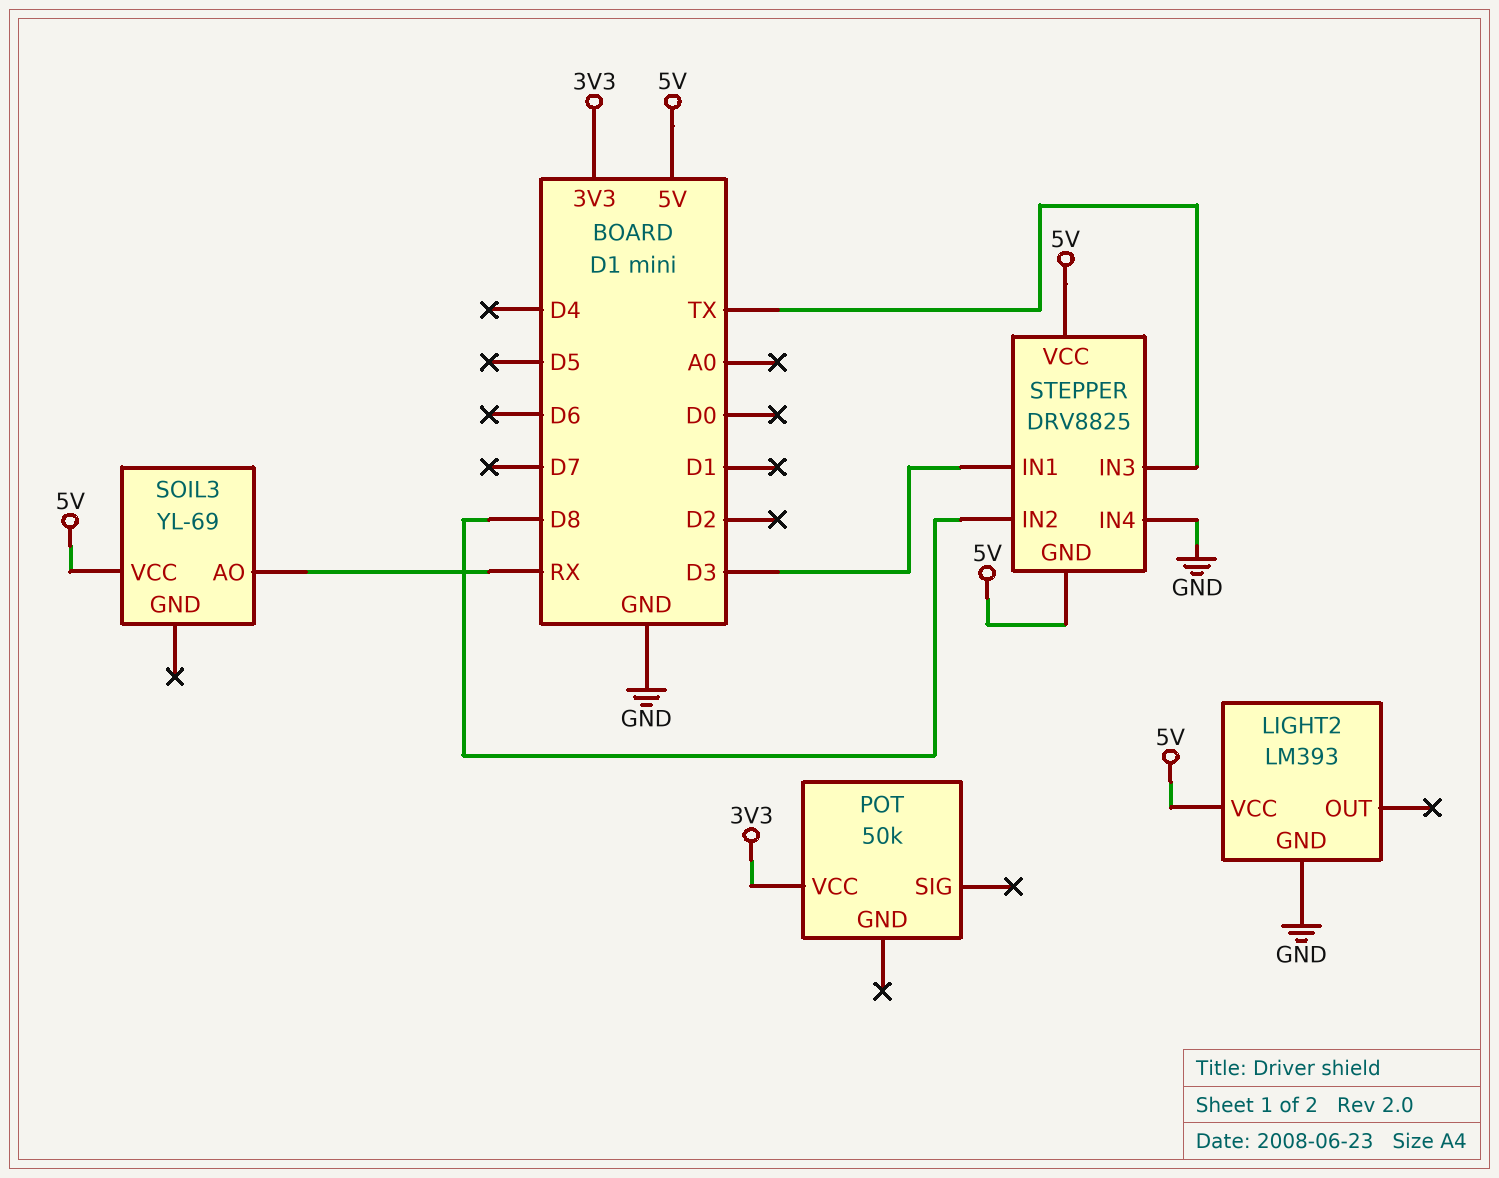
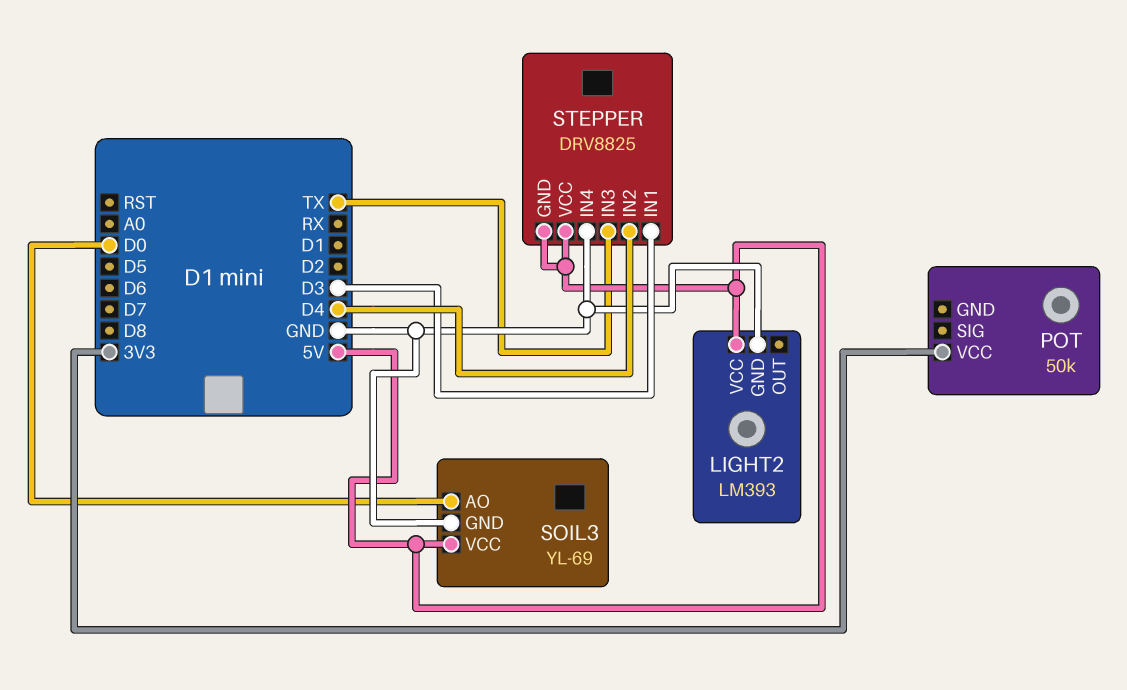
SOIL3 pin AO: RX -> D0
SOIL3 pin GND: none -> GND
STEPPER pin IN2: D8 -> D4

